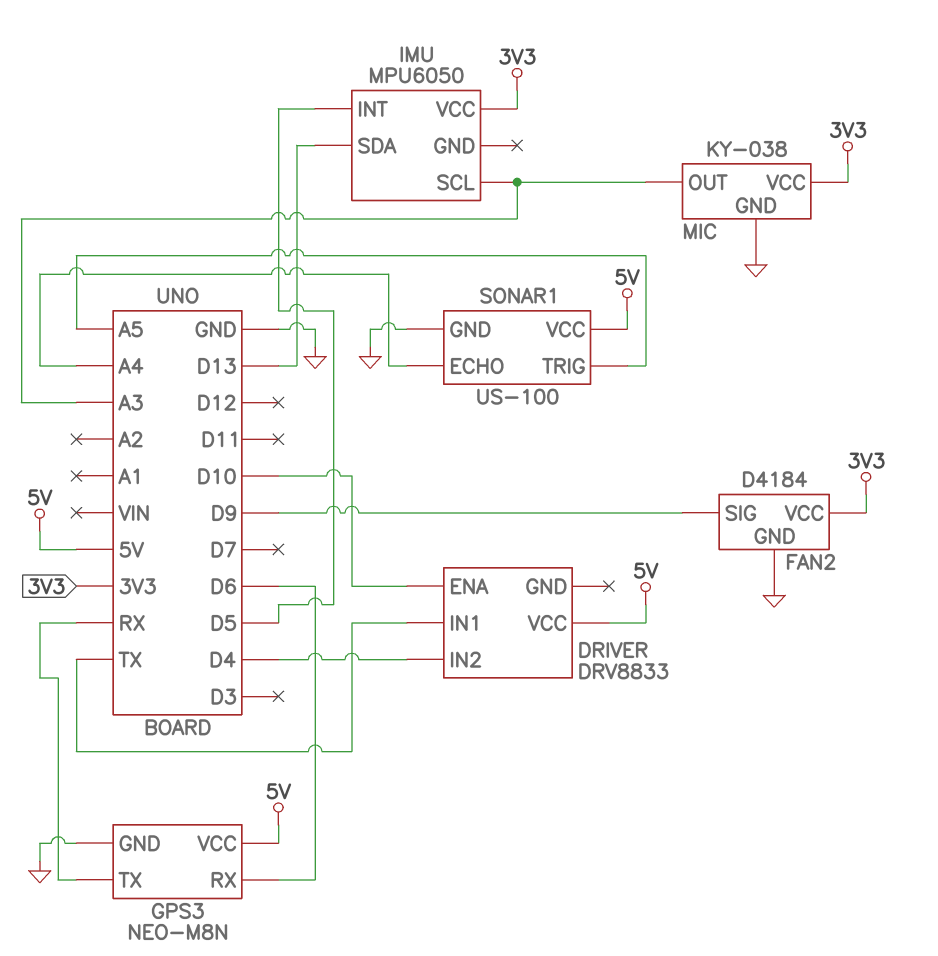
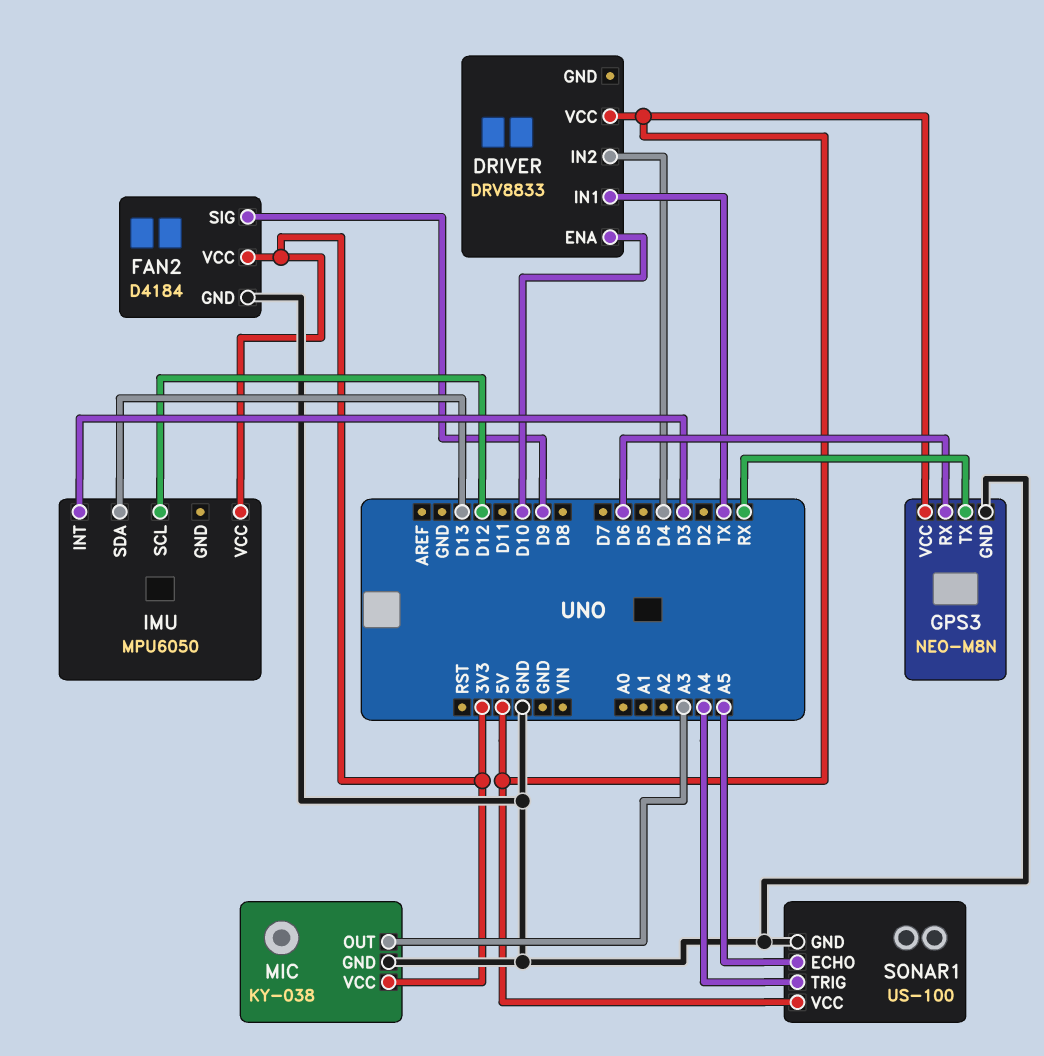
IMU pin INT: D5 -> D3
IMU pin SCL: A3 -> D12
SONAR1 pin ECHO: A4 -> A5
SONAR1 pin TRIG: A5 -> A4

